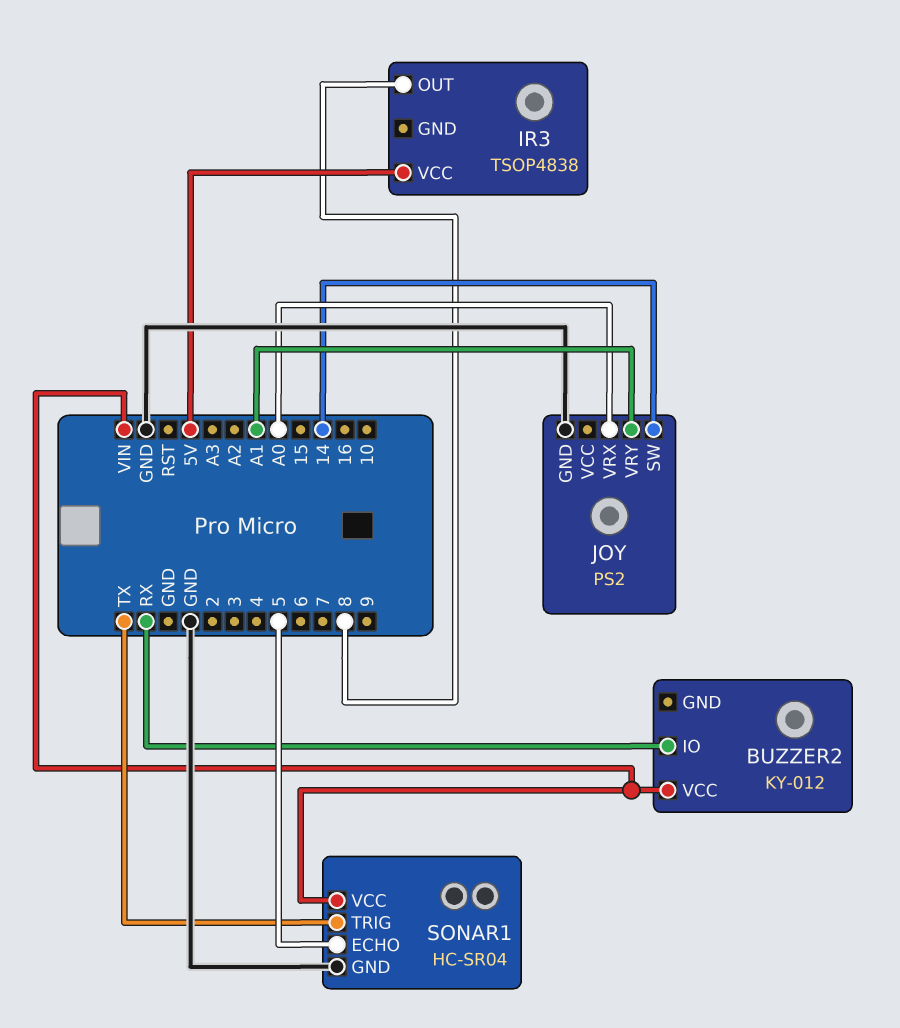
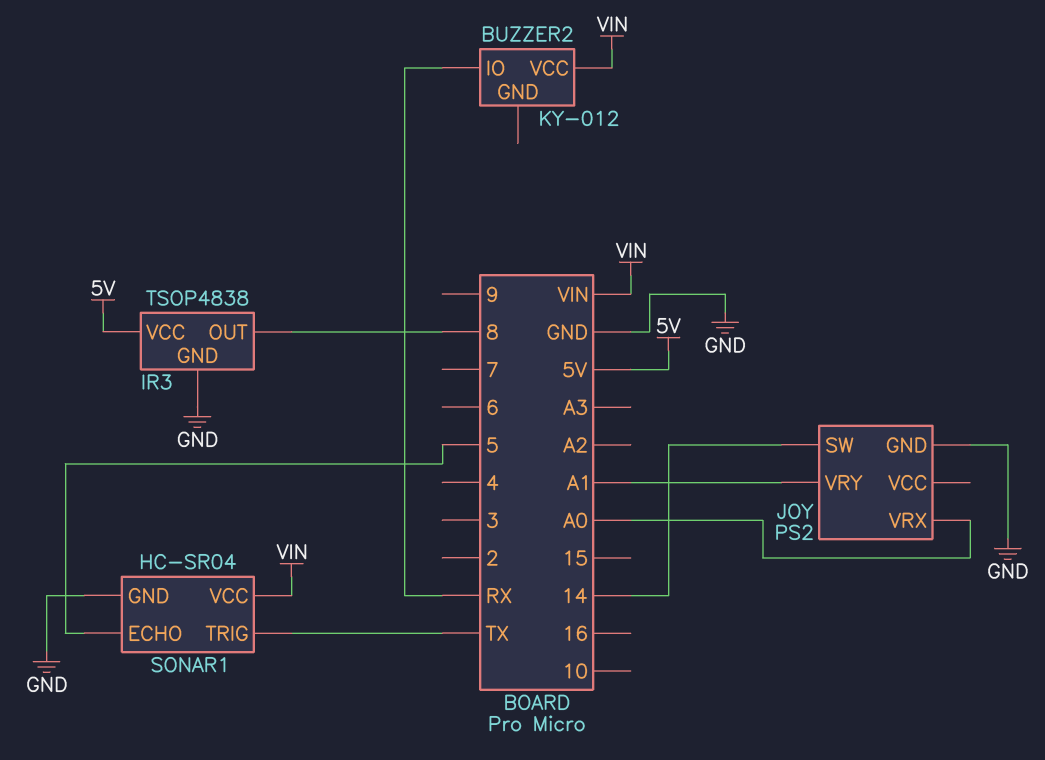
IR3 pin GND: none -> GND

